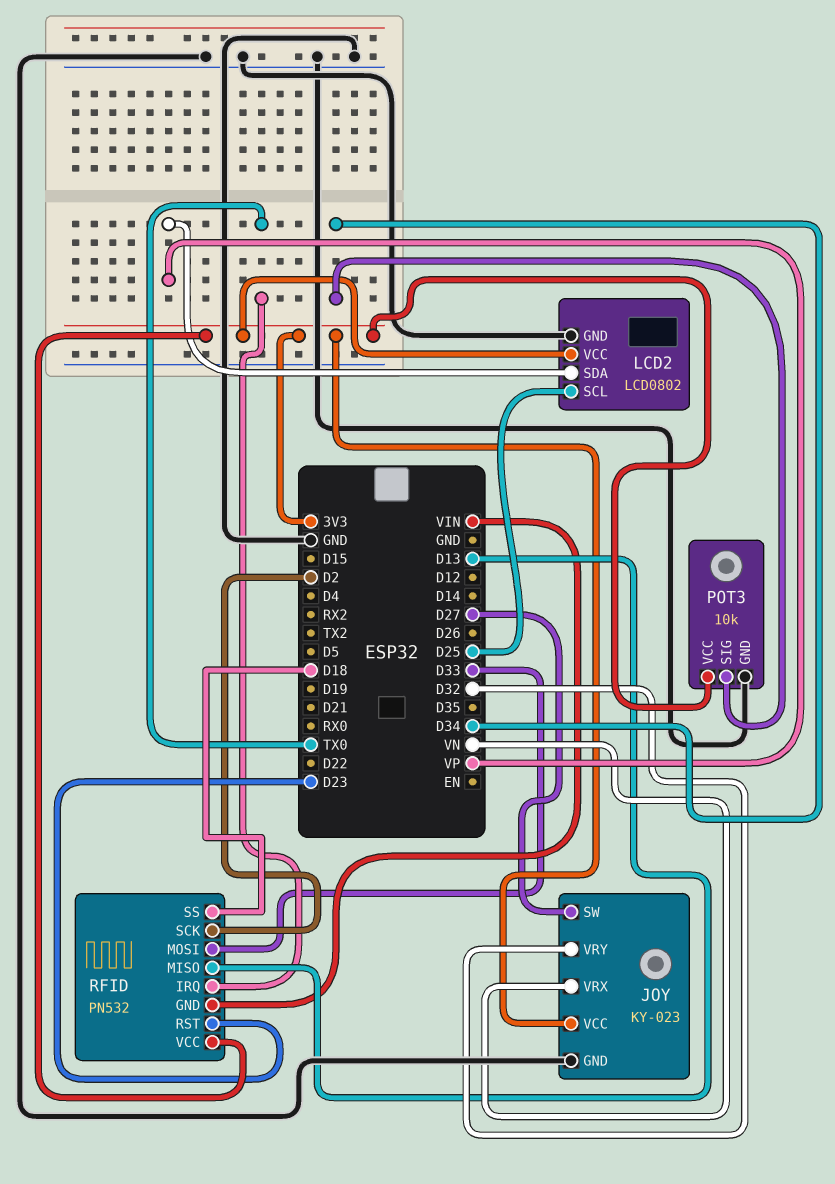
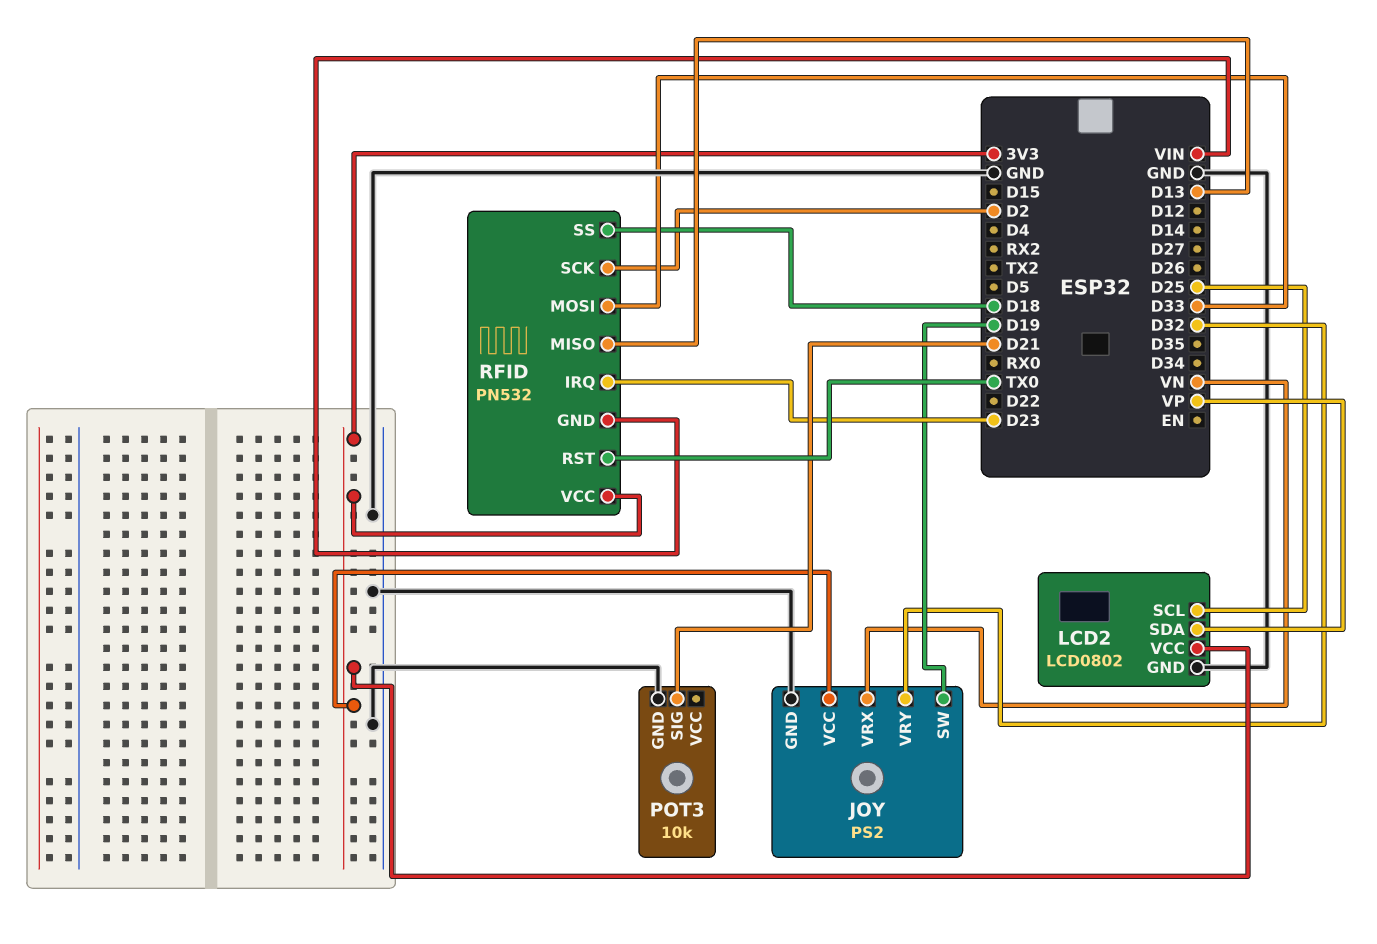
JOY: KY-023 -> PS2
JOY pin SW: D27 -> D19
POT3 pin SIG: D34 -> D21
POT3 pin VCC: 3V3 -> none
RFID pin IRQ: TX0 -> D23
RFID pin RST: D23 -> TX0

